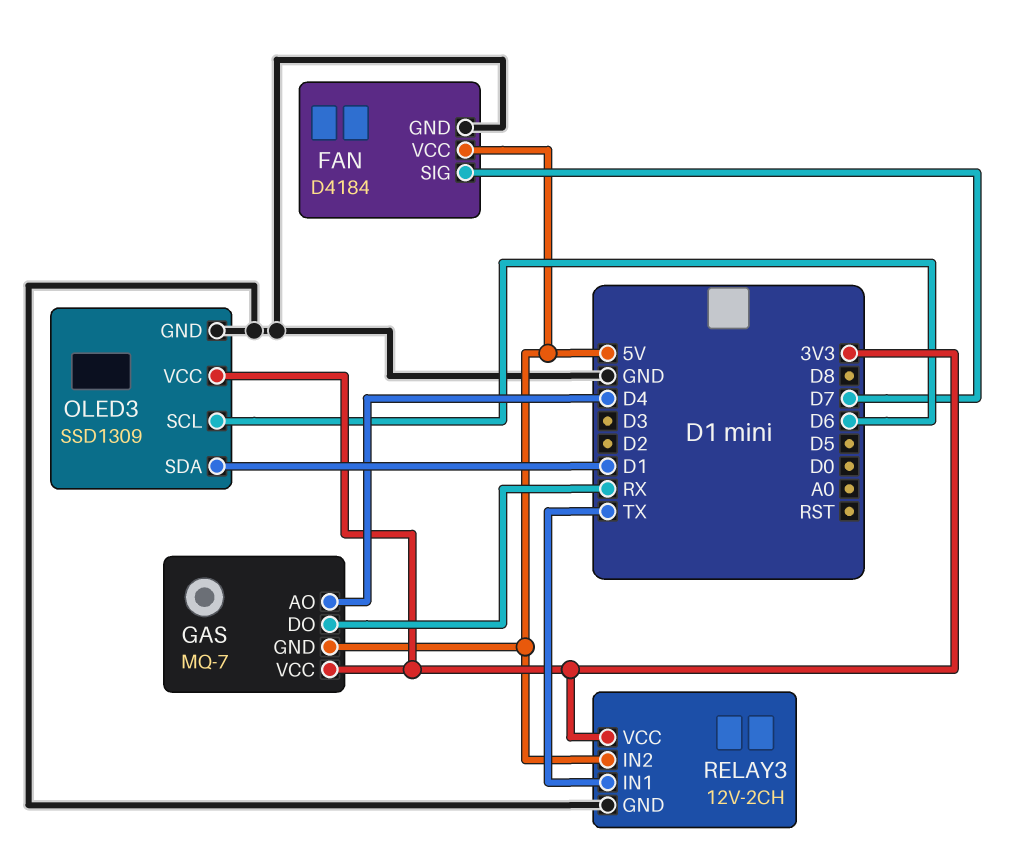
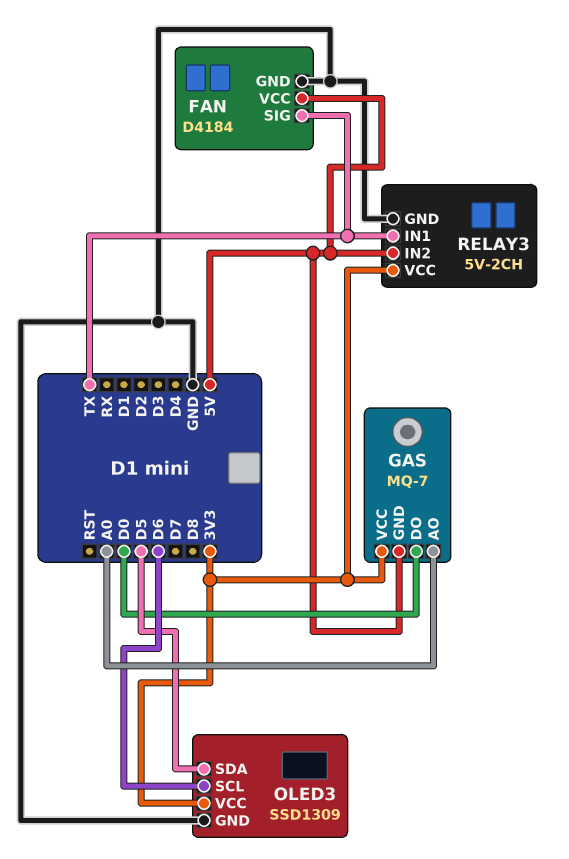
FAN pin SIG: D7 -> TX
GAS pin AO: D4 -> A0
GAS pin DO: RX -> D0
OLED3 pin SDA: D1 -> D5
RELAY3: 12V-2CH -> 5V-2CH

